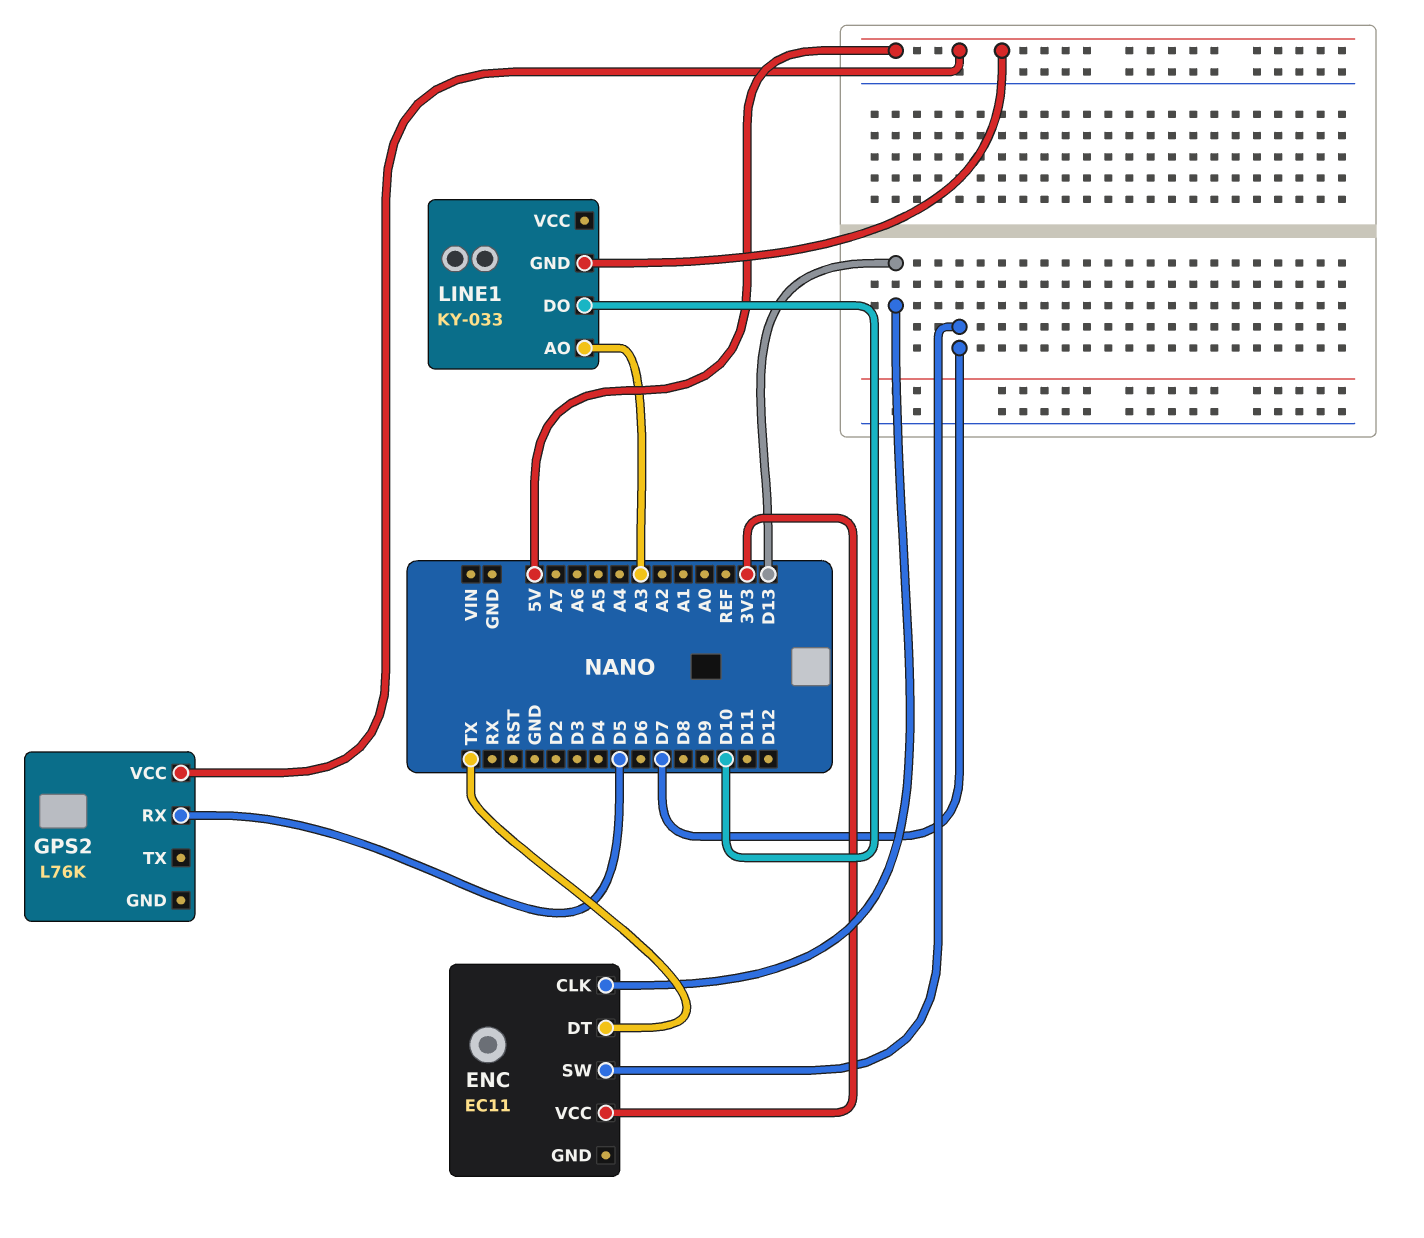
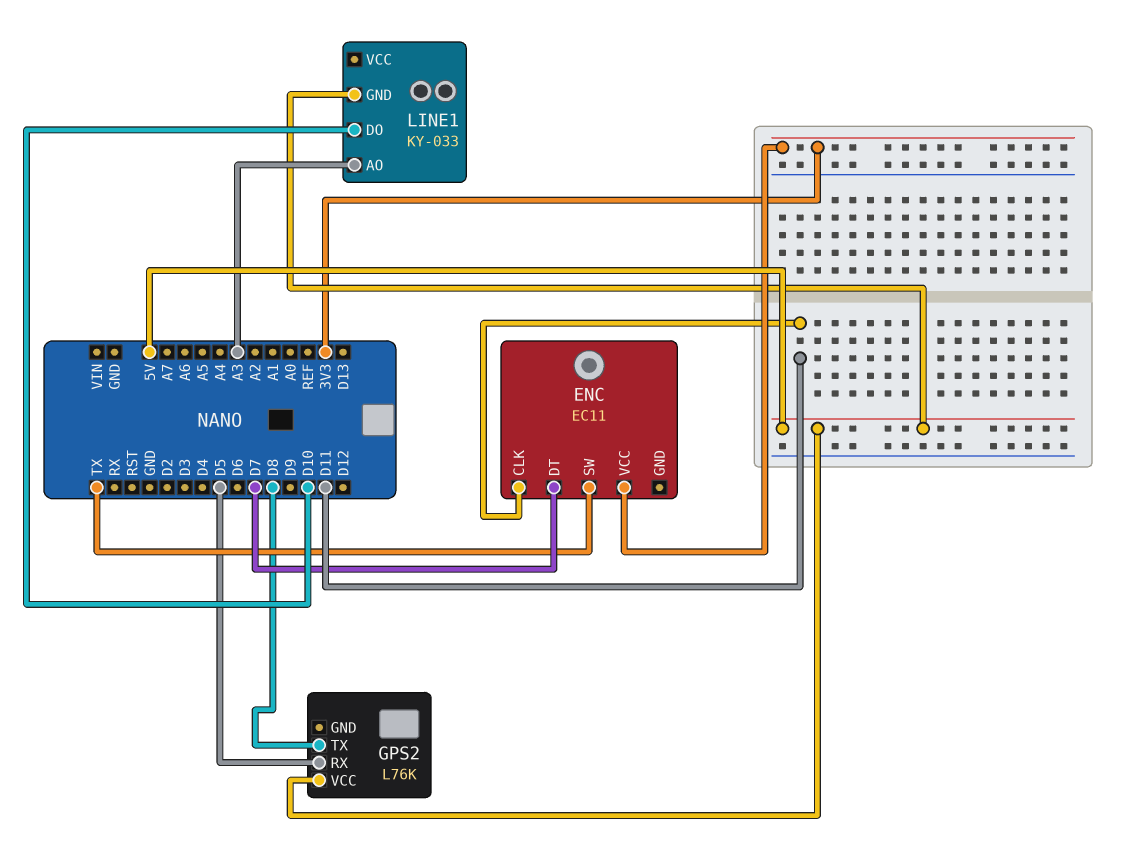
ENC pin CLK: D13 -> D11
ENC pin DT: TX -> D7
ENC pin SW: D7 -> TX
GPS2 pin TX: none -> D8

